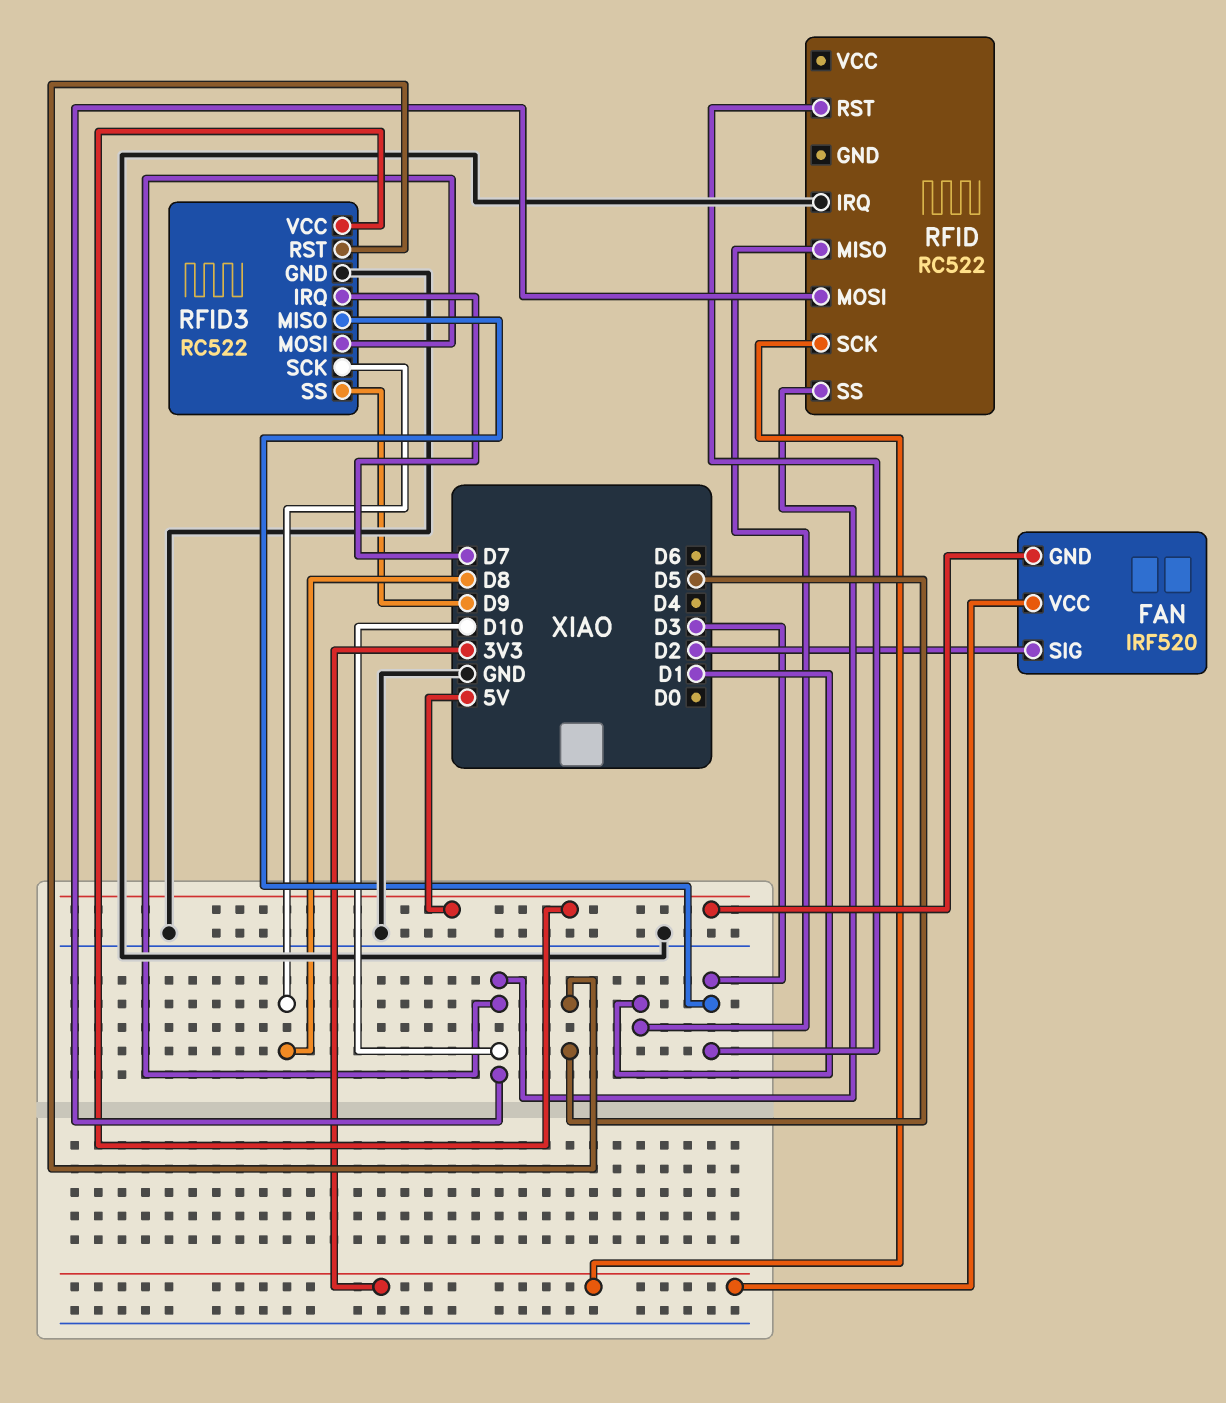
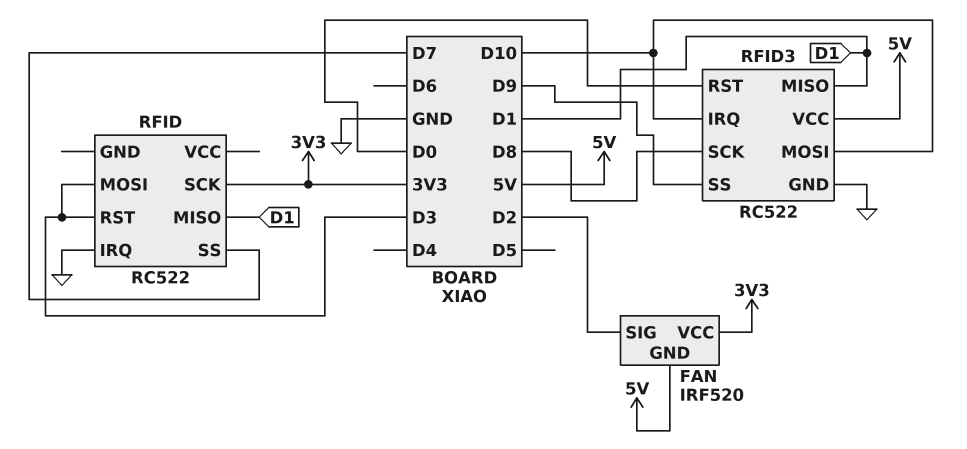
RFID pin MOSI: D10 -> D3
RFID pin SS: D10 -> D7
RFID3 pin IRQ: D7 -> D10
RFID3 pin MISO: D3 -> D1
RFID3 pin RST: D5 -> D0

